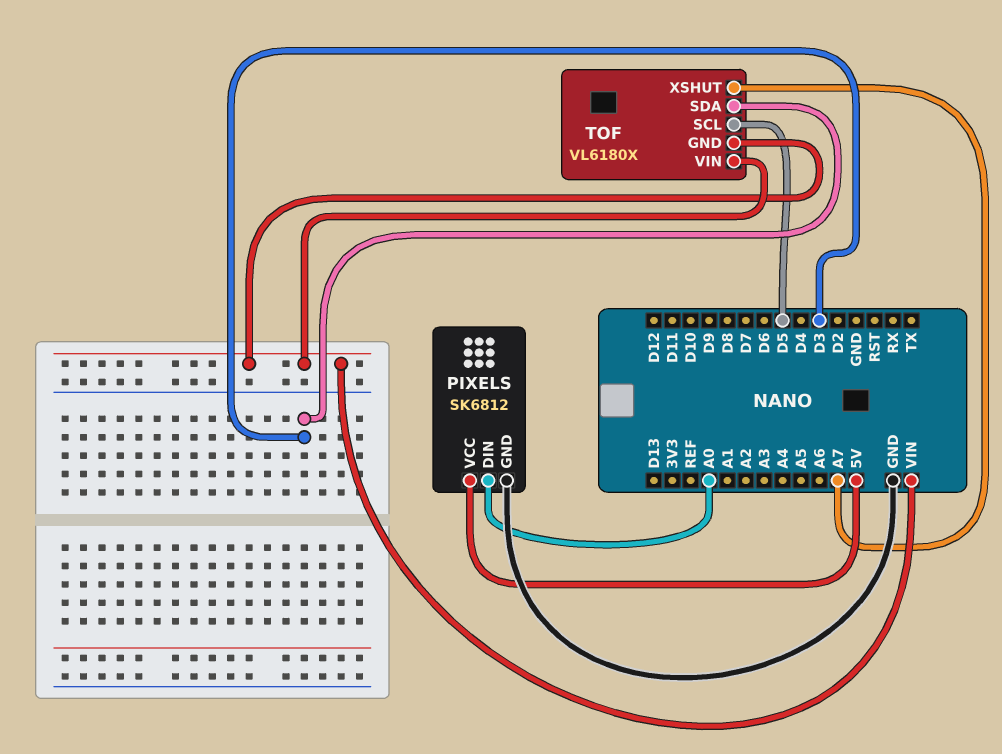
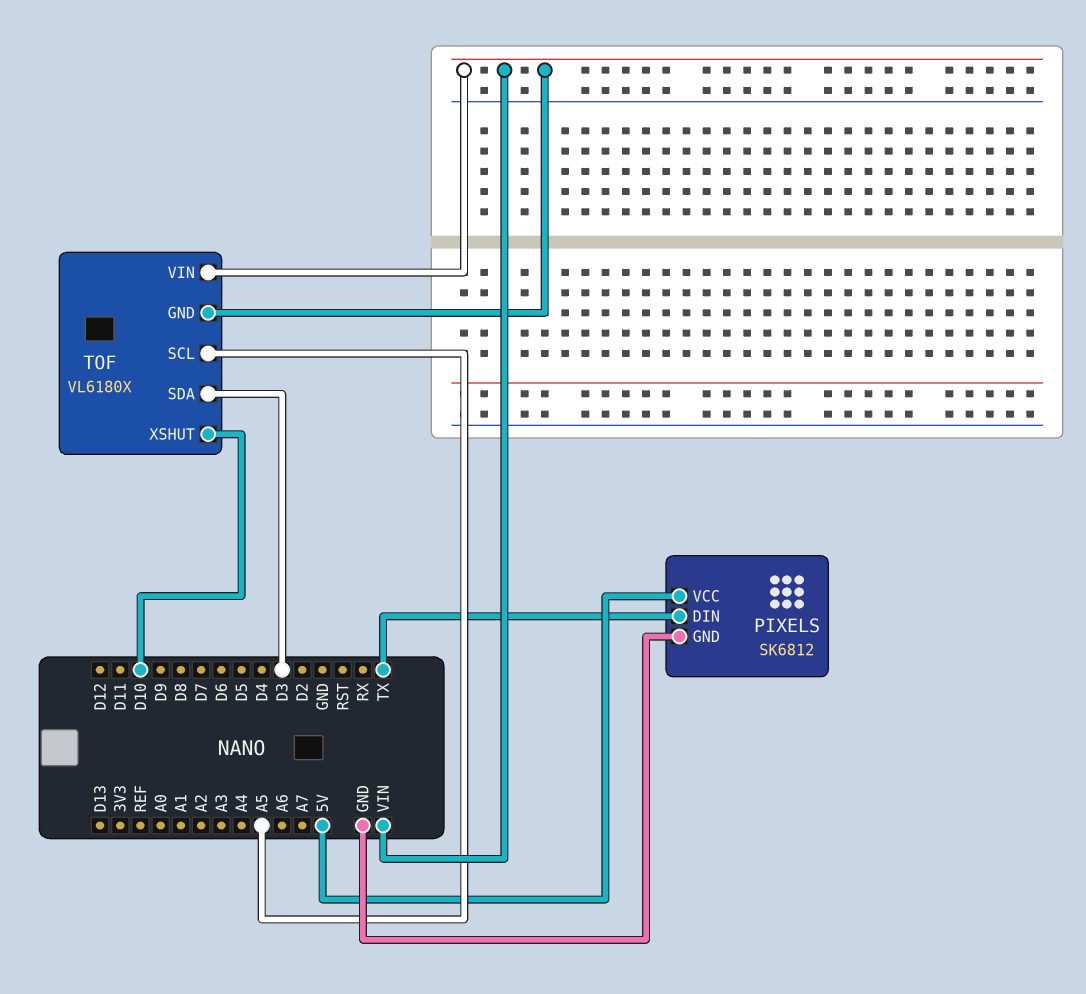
PIXELS pin DIN: A0 -> TX
TOF pin SCL: D5 -> A5
TOF pin XSHUT: A7 -> D10

